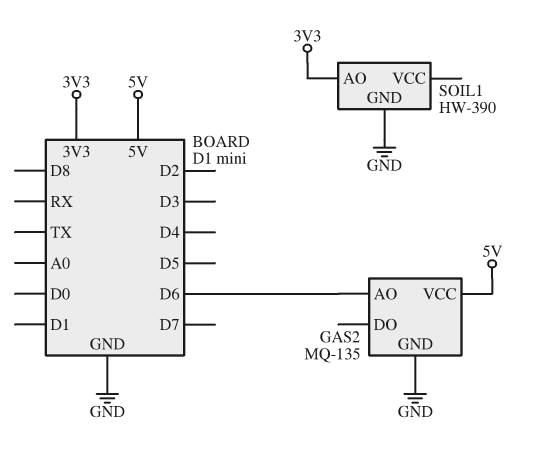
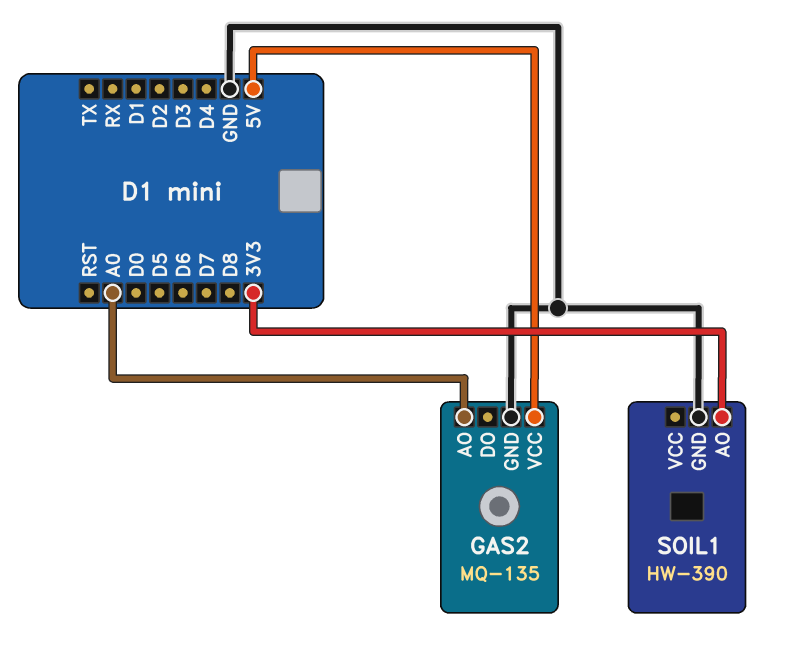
GAS2 pin AO: D6 -> A0

